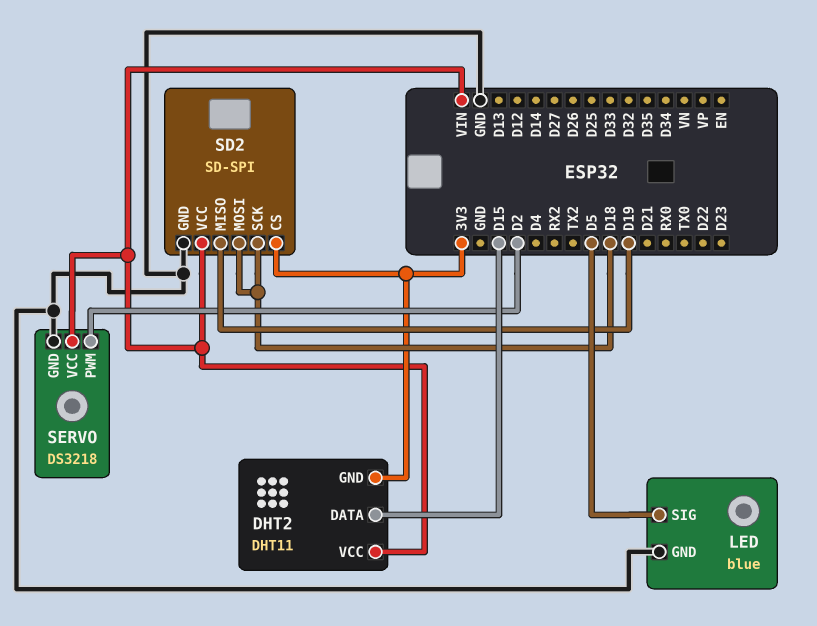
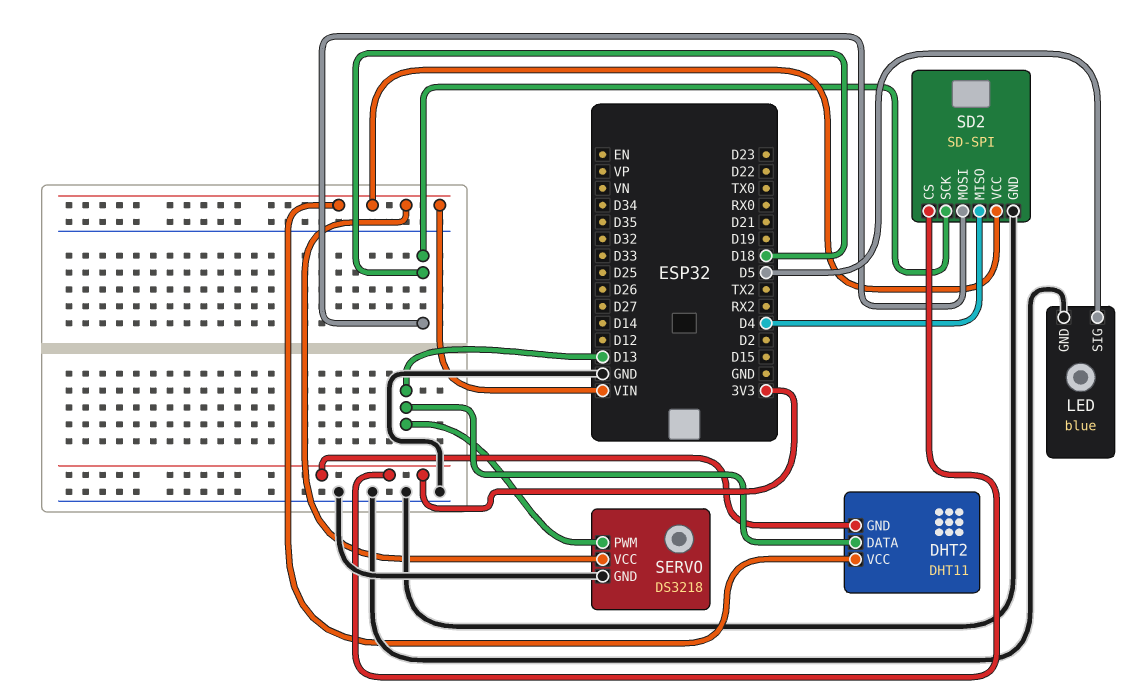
DHT2 pin DATA: D15 -> D13
SD2 pin MISO: D19 -> D4
SERVO pin PWM: D2 -> D13

